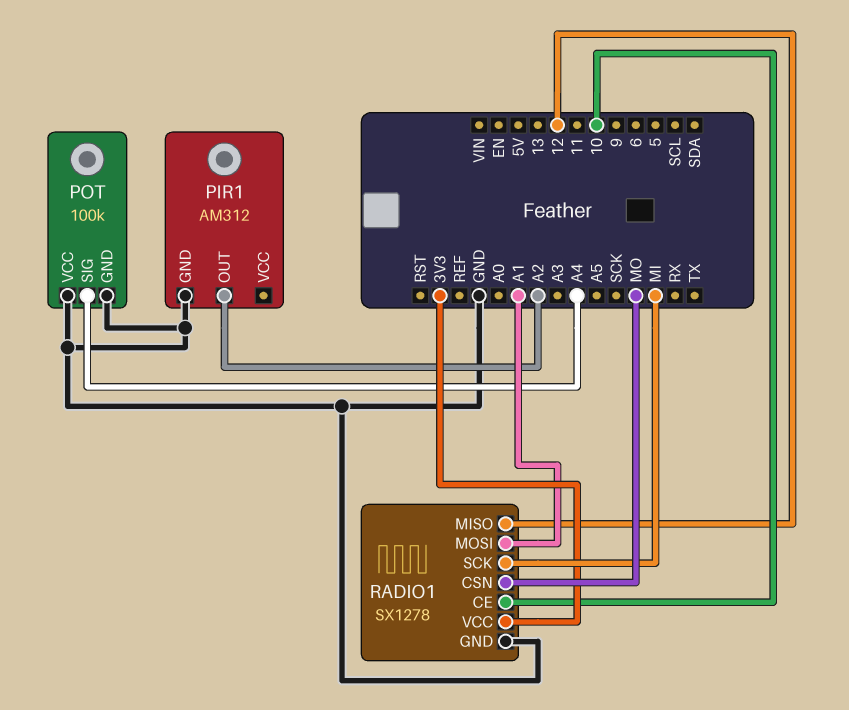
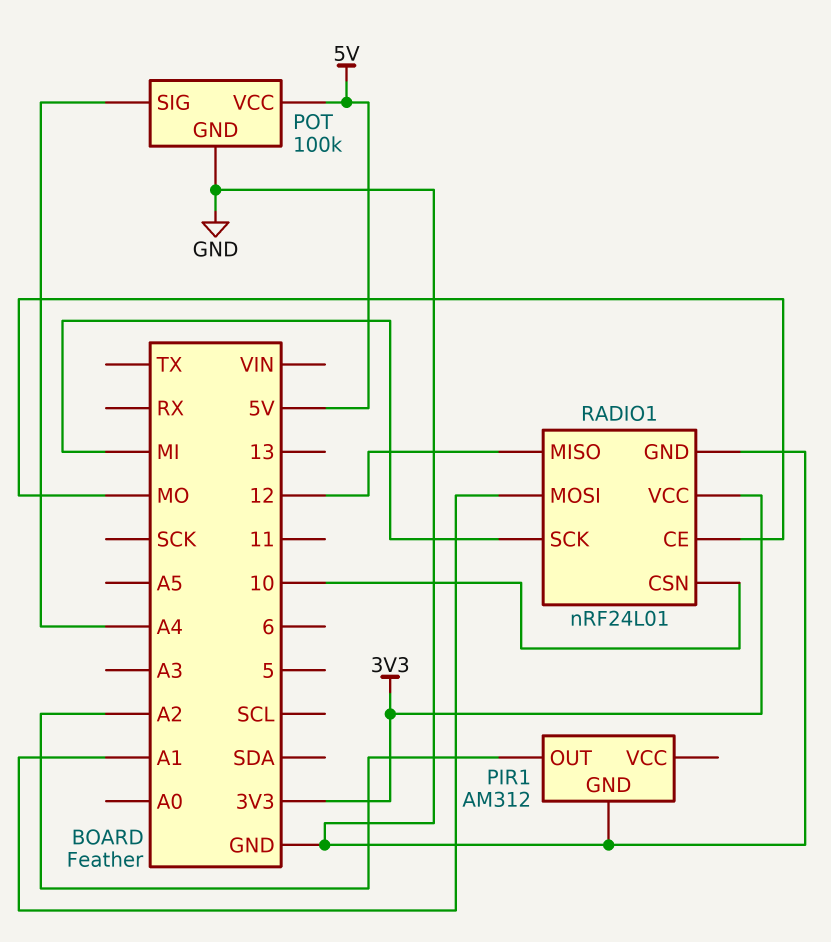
POT pin VCC: GND -> 5V
RADIO1: SX1278 -> nRF24L01
RADIO1 pin CE: 10 -> MO
RADIO1 pin CSN: MO -> 10

